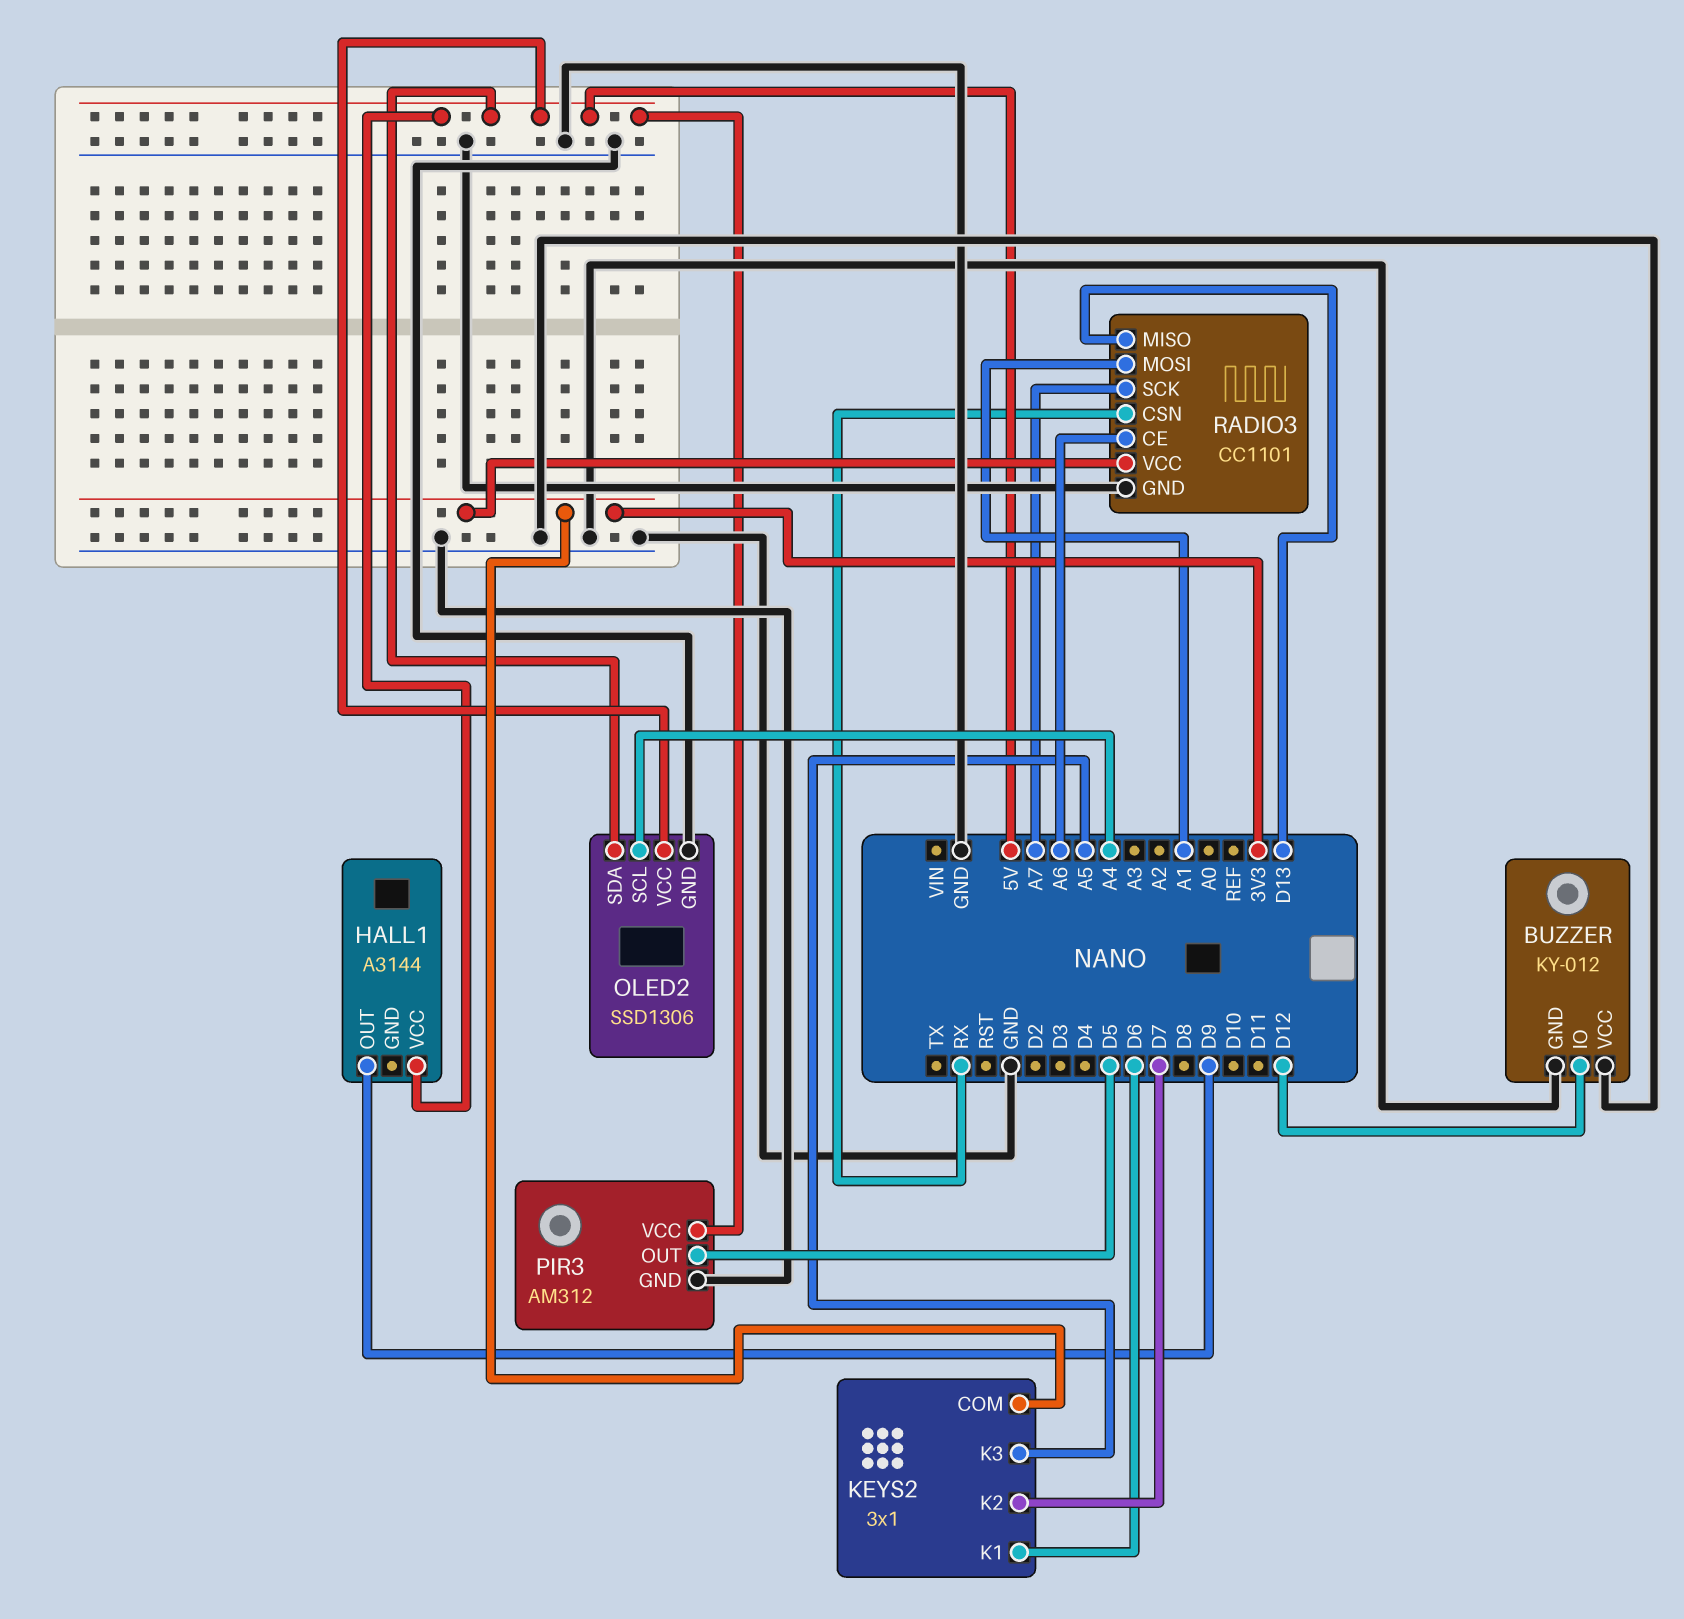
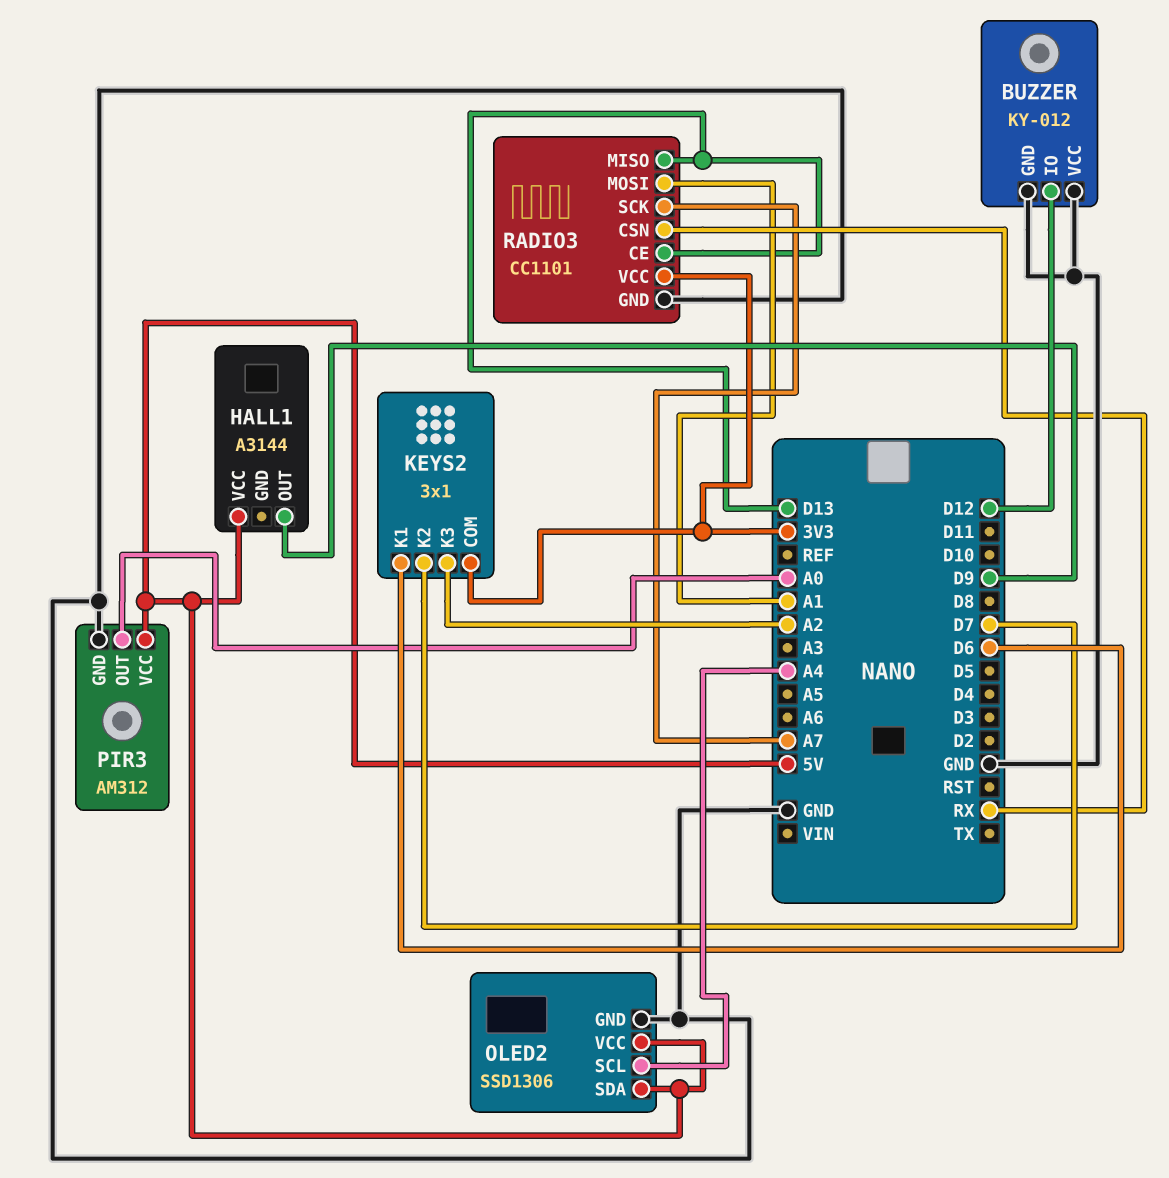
KEYS2 pin K3: A5 -> A2
PIR3 pin OUT: D5 -> A0
RADIO3 pin CE: A6 -> D13

